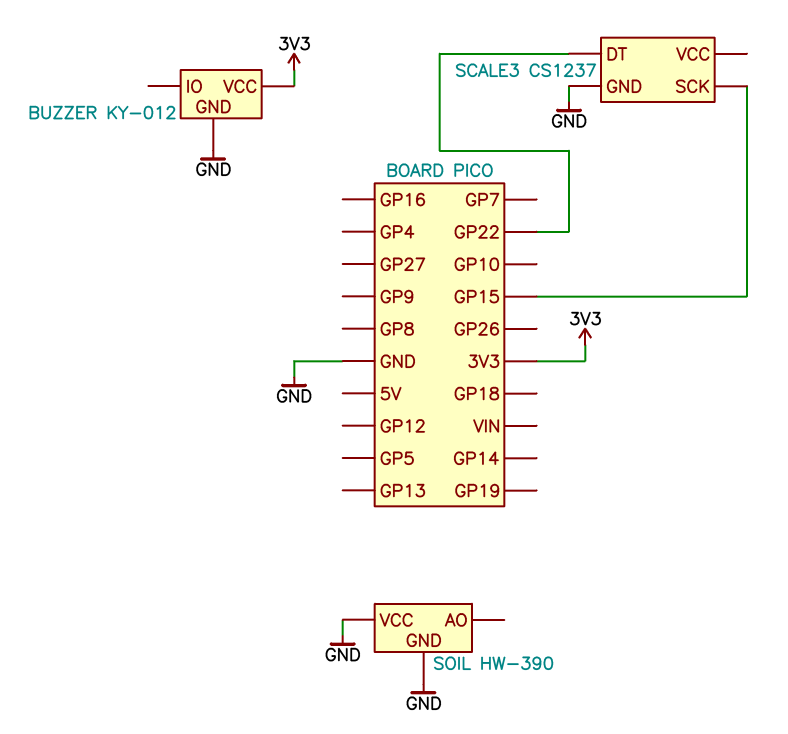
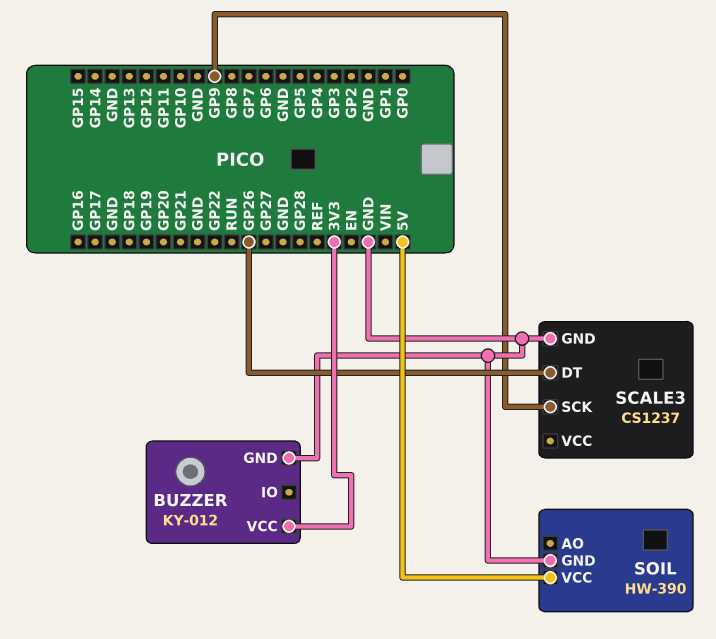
SCALE3 pin DT: GP22 -> GP26
SCALE3 pin SCK: GP15 -> GP9
SOIL pin VCC: GND -> 5V

